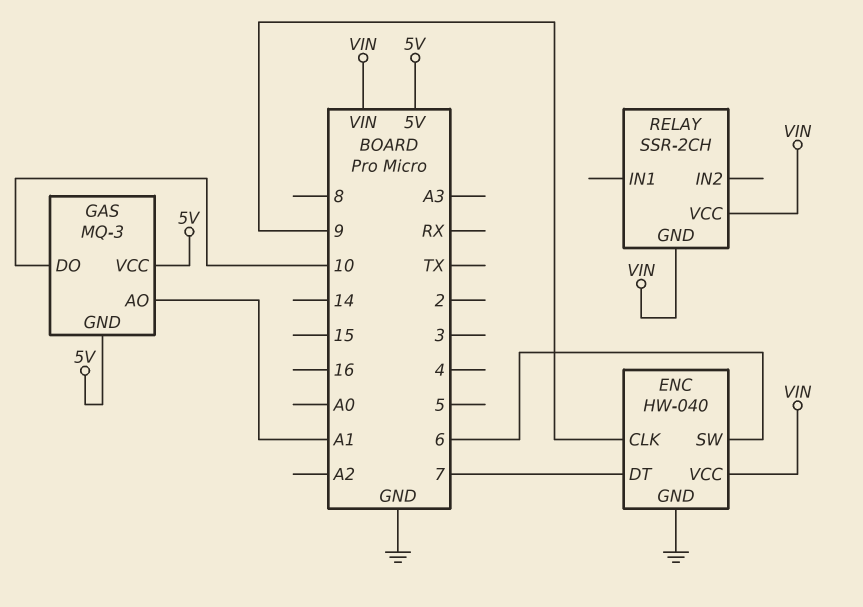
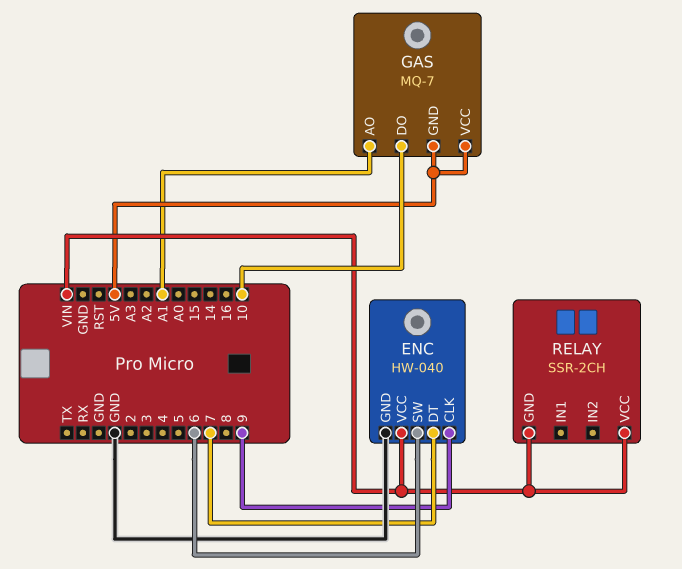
GAS: MQ-3 -> MQ-7

